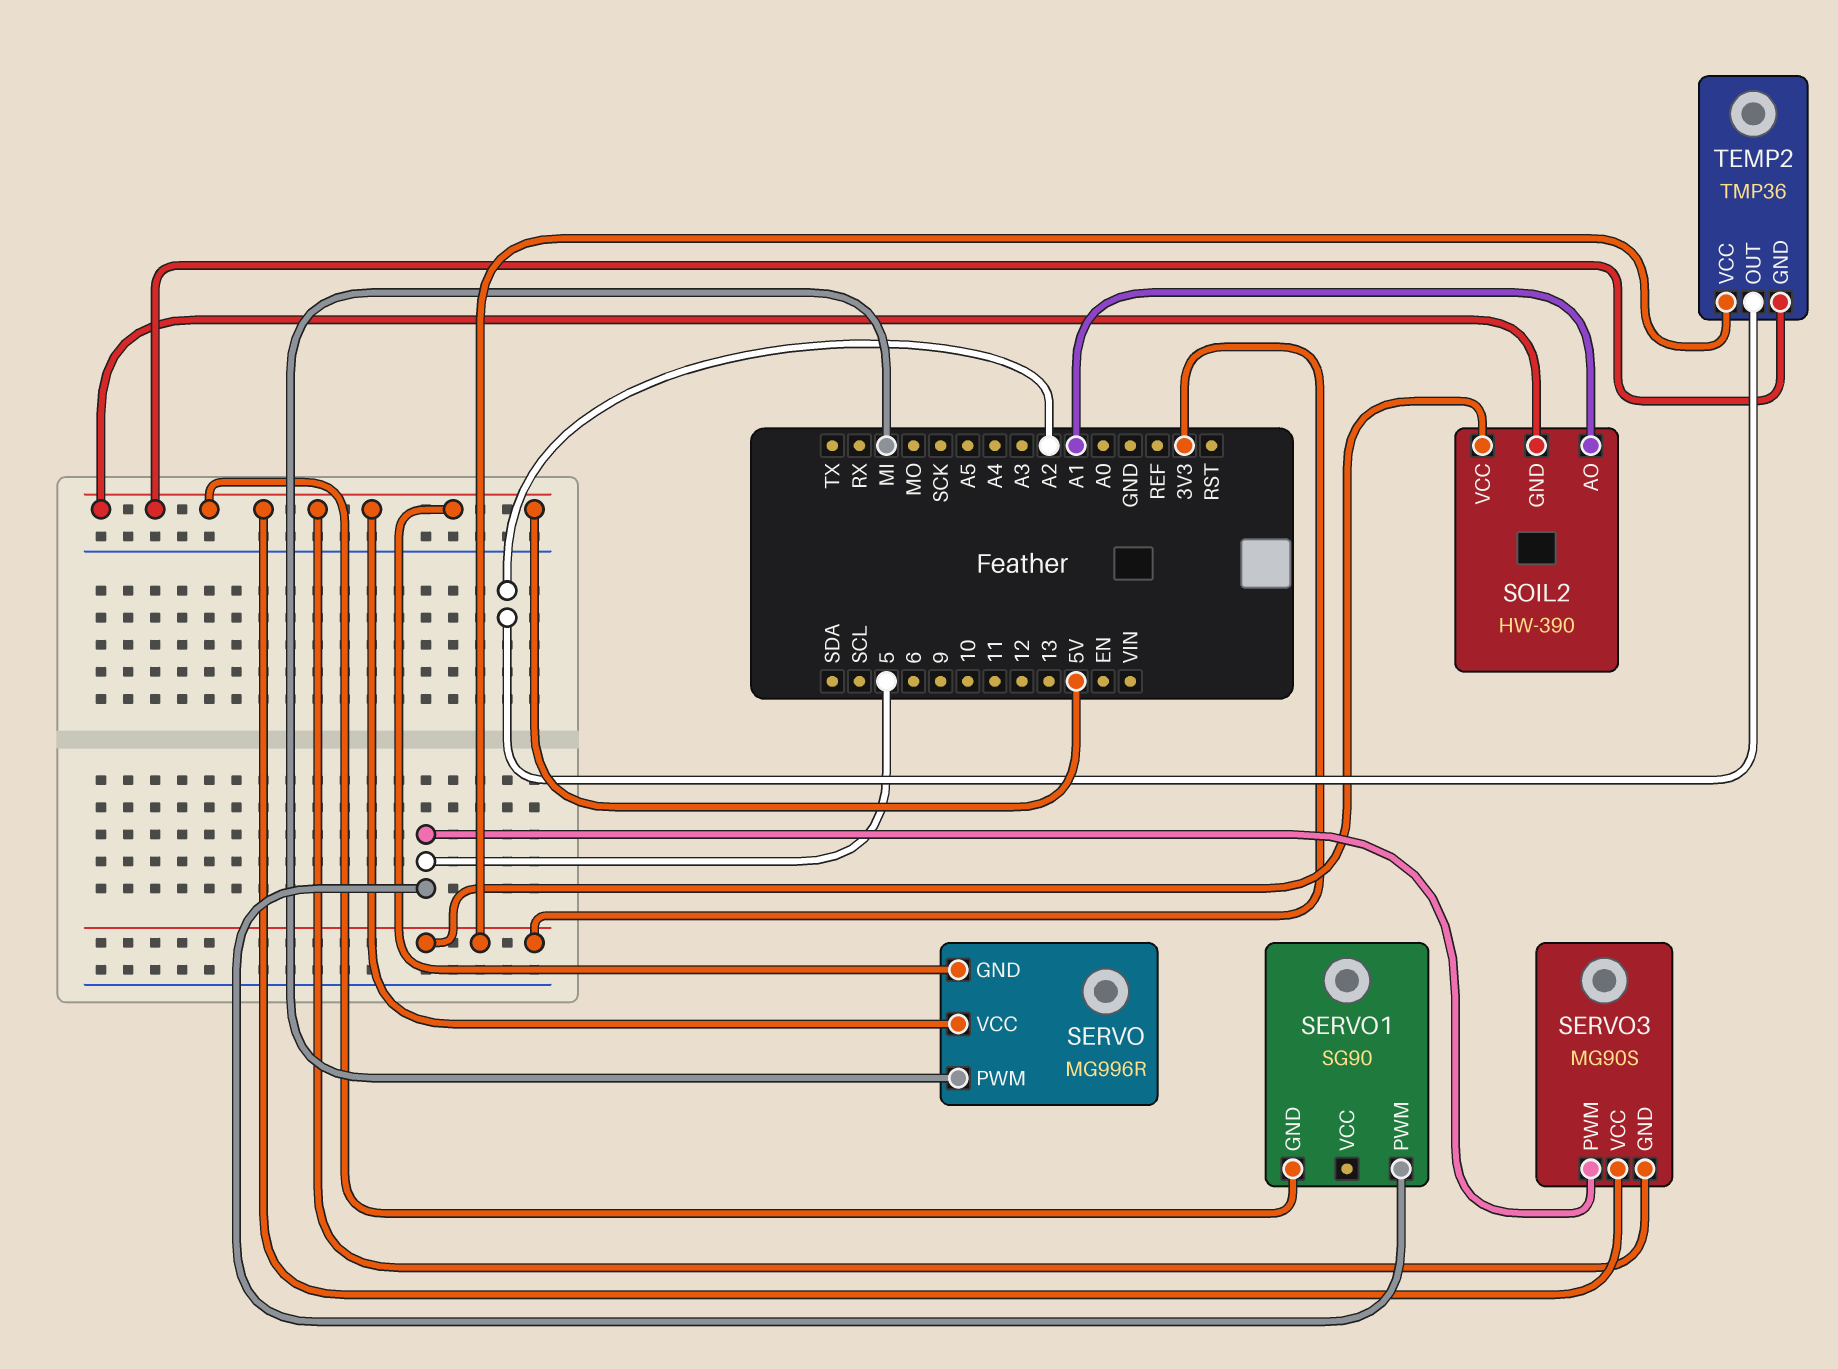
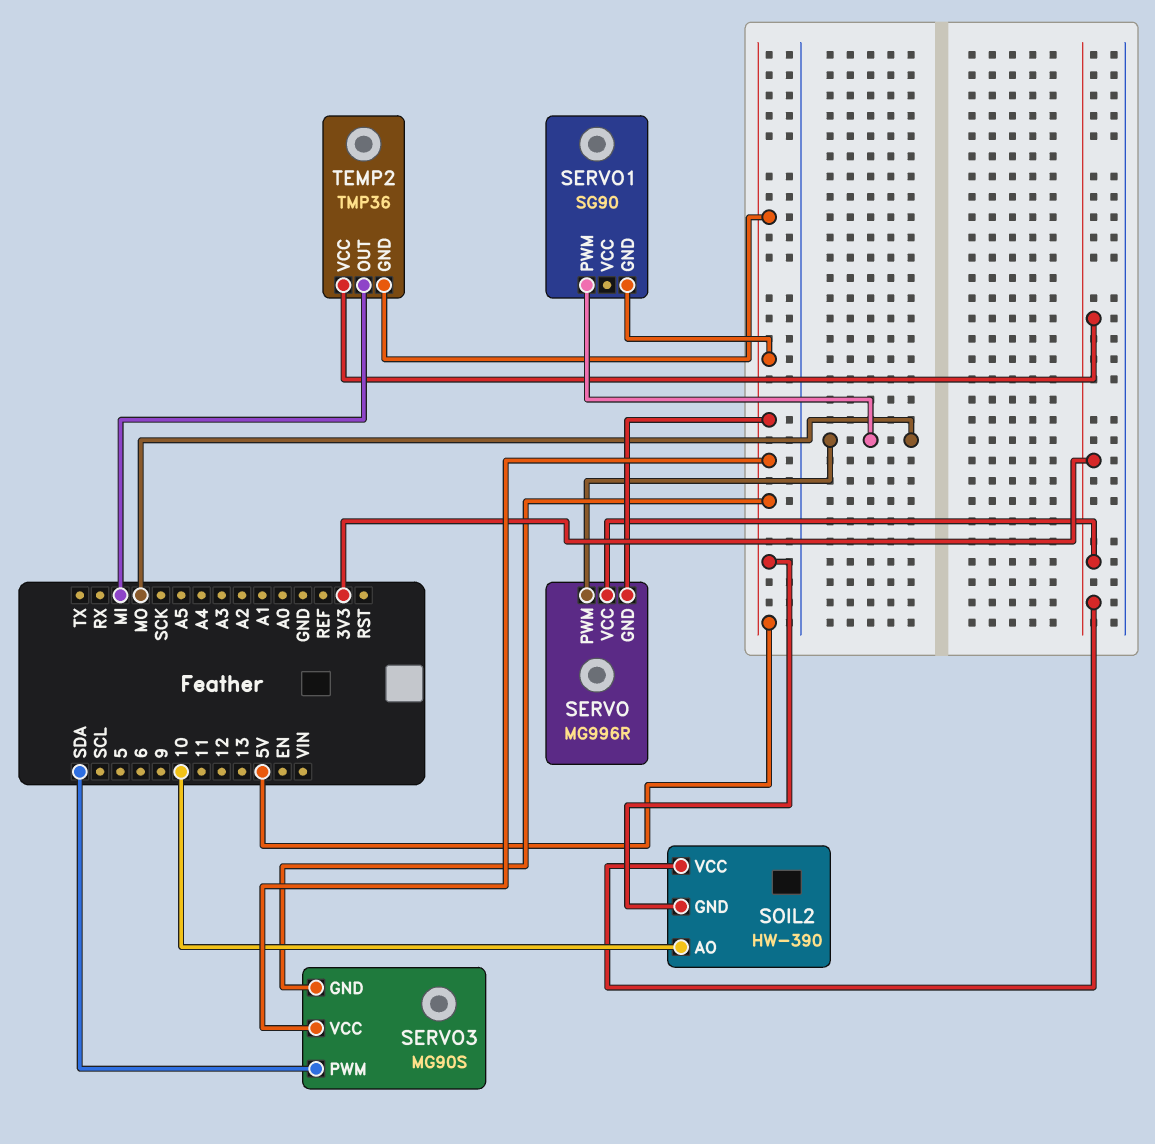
SERVO pin PWM: MI -> MO
SERVO pin VCC: 5V -> 3V3
SERVO1 pin PWM: 5 -> MO
SERVO3 pin PWM: 5 -> SDA
SOIL2 pin AO: A1 -> 10
TEMP2 pin OUT: A2 -> MI

